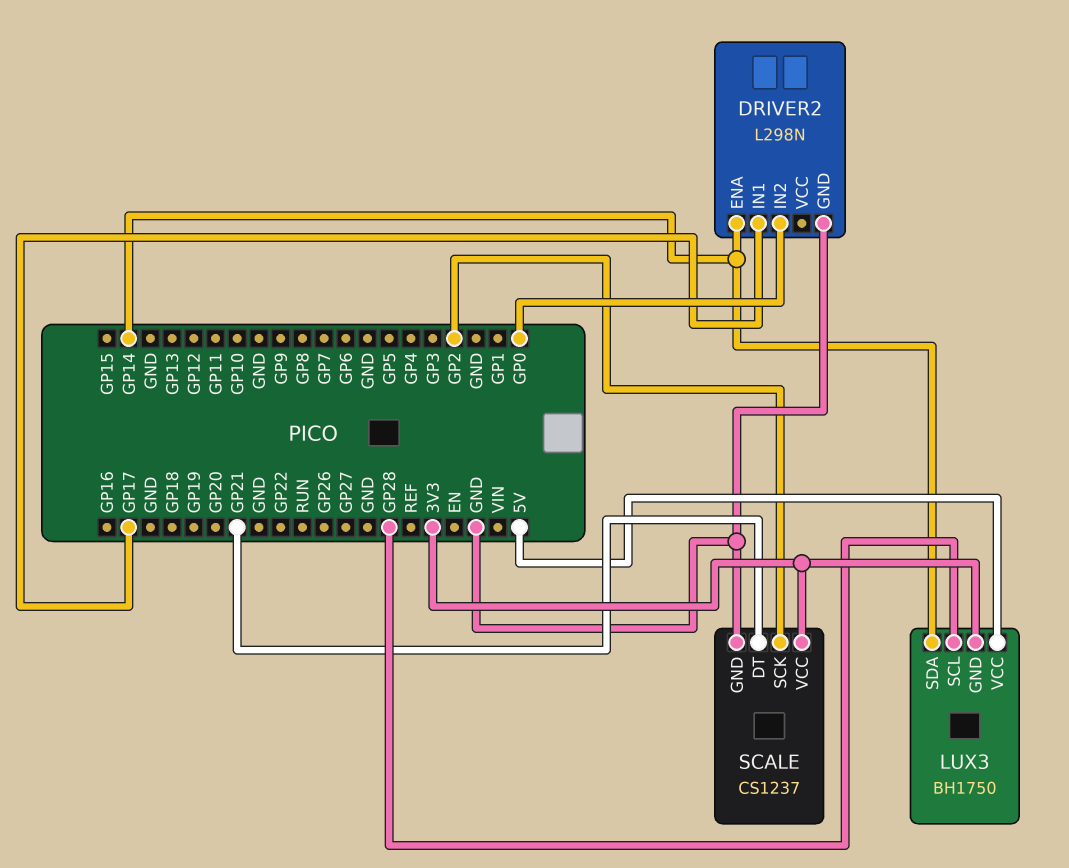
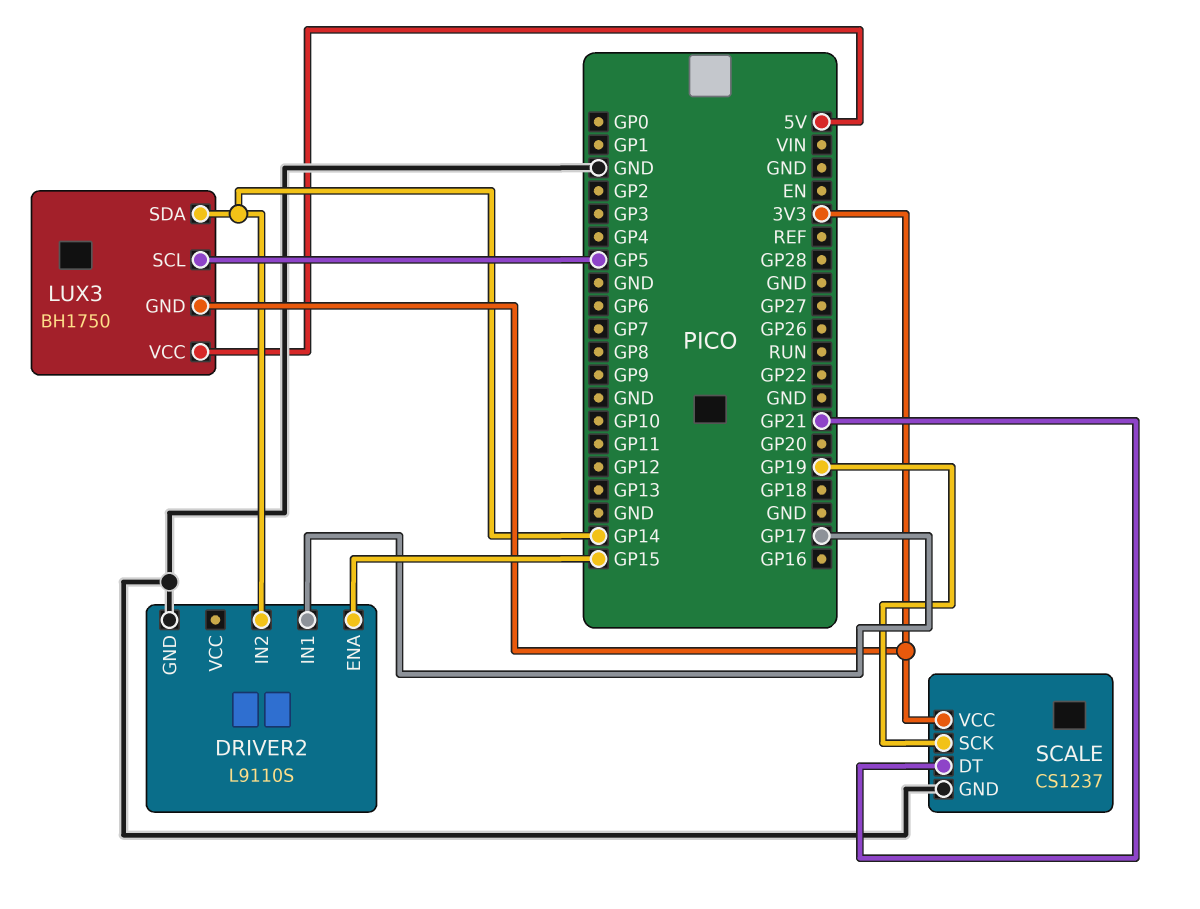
DRIVER2: L298N -> L9110S
DRIVER2 pin ENA: GP14 -> GP15
DRIVER2 pin IN2: GP0 -> GP14
LUX3 pin SCL: GP28 -> GP5
SCALE pin SCK: GP2 -> GP19

